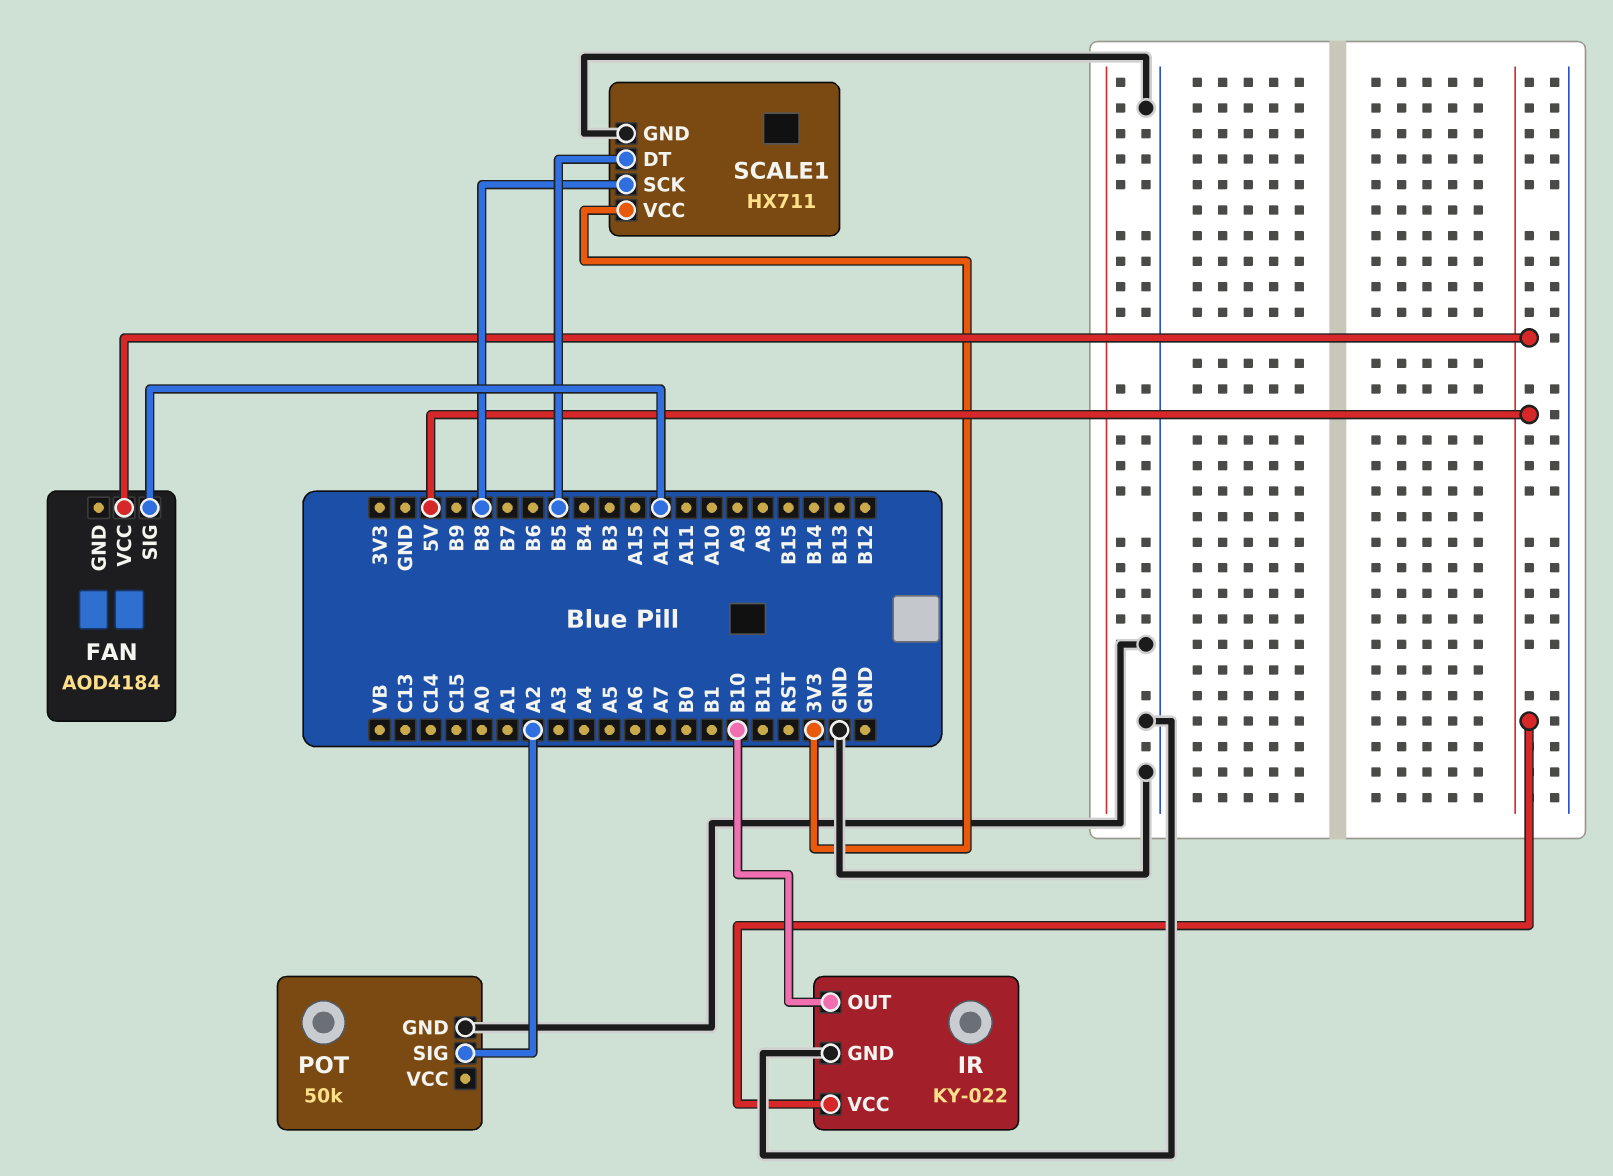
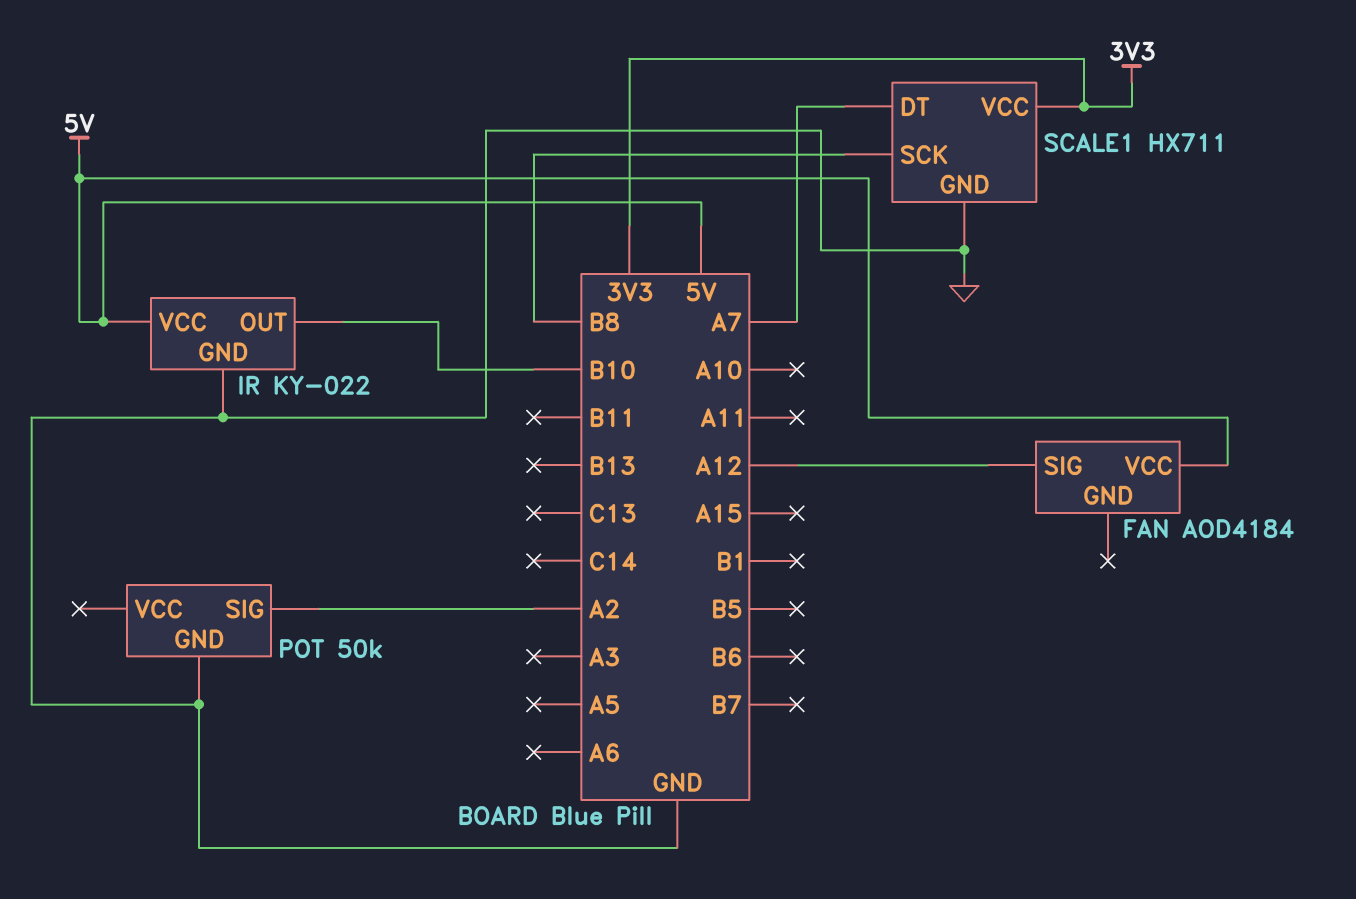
SCALE1 pin DT: B5 -> A7

